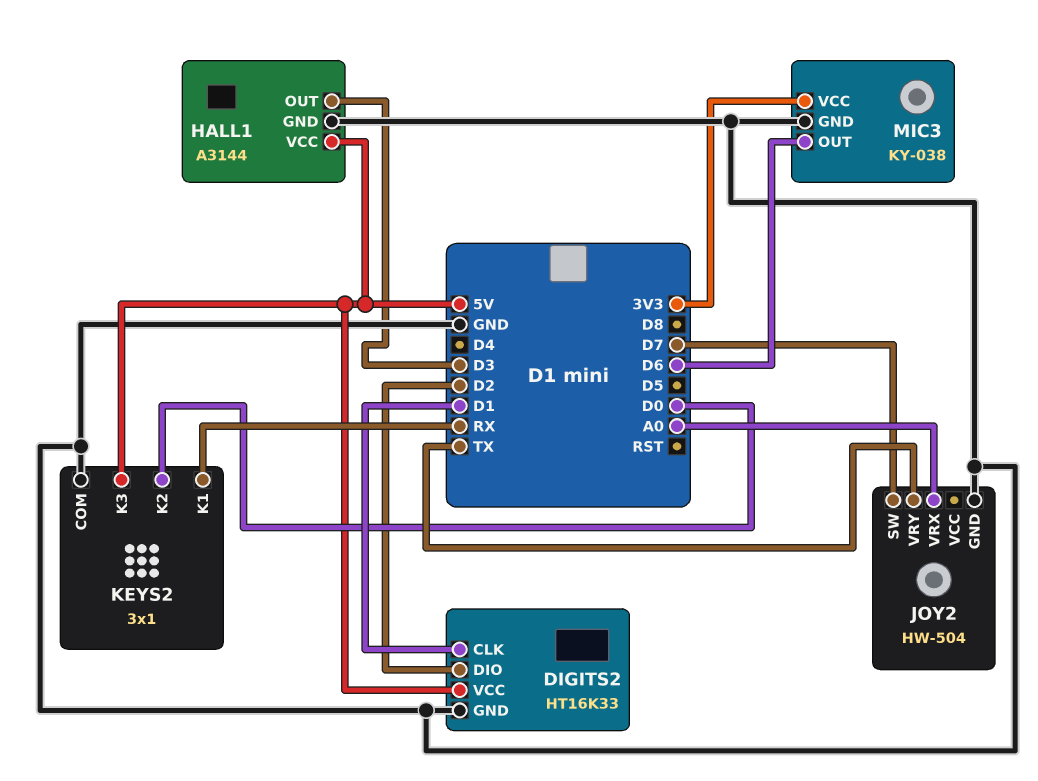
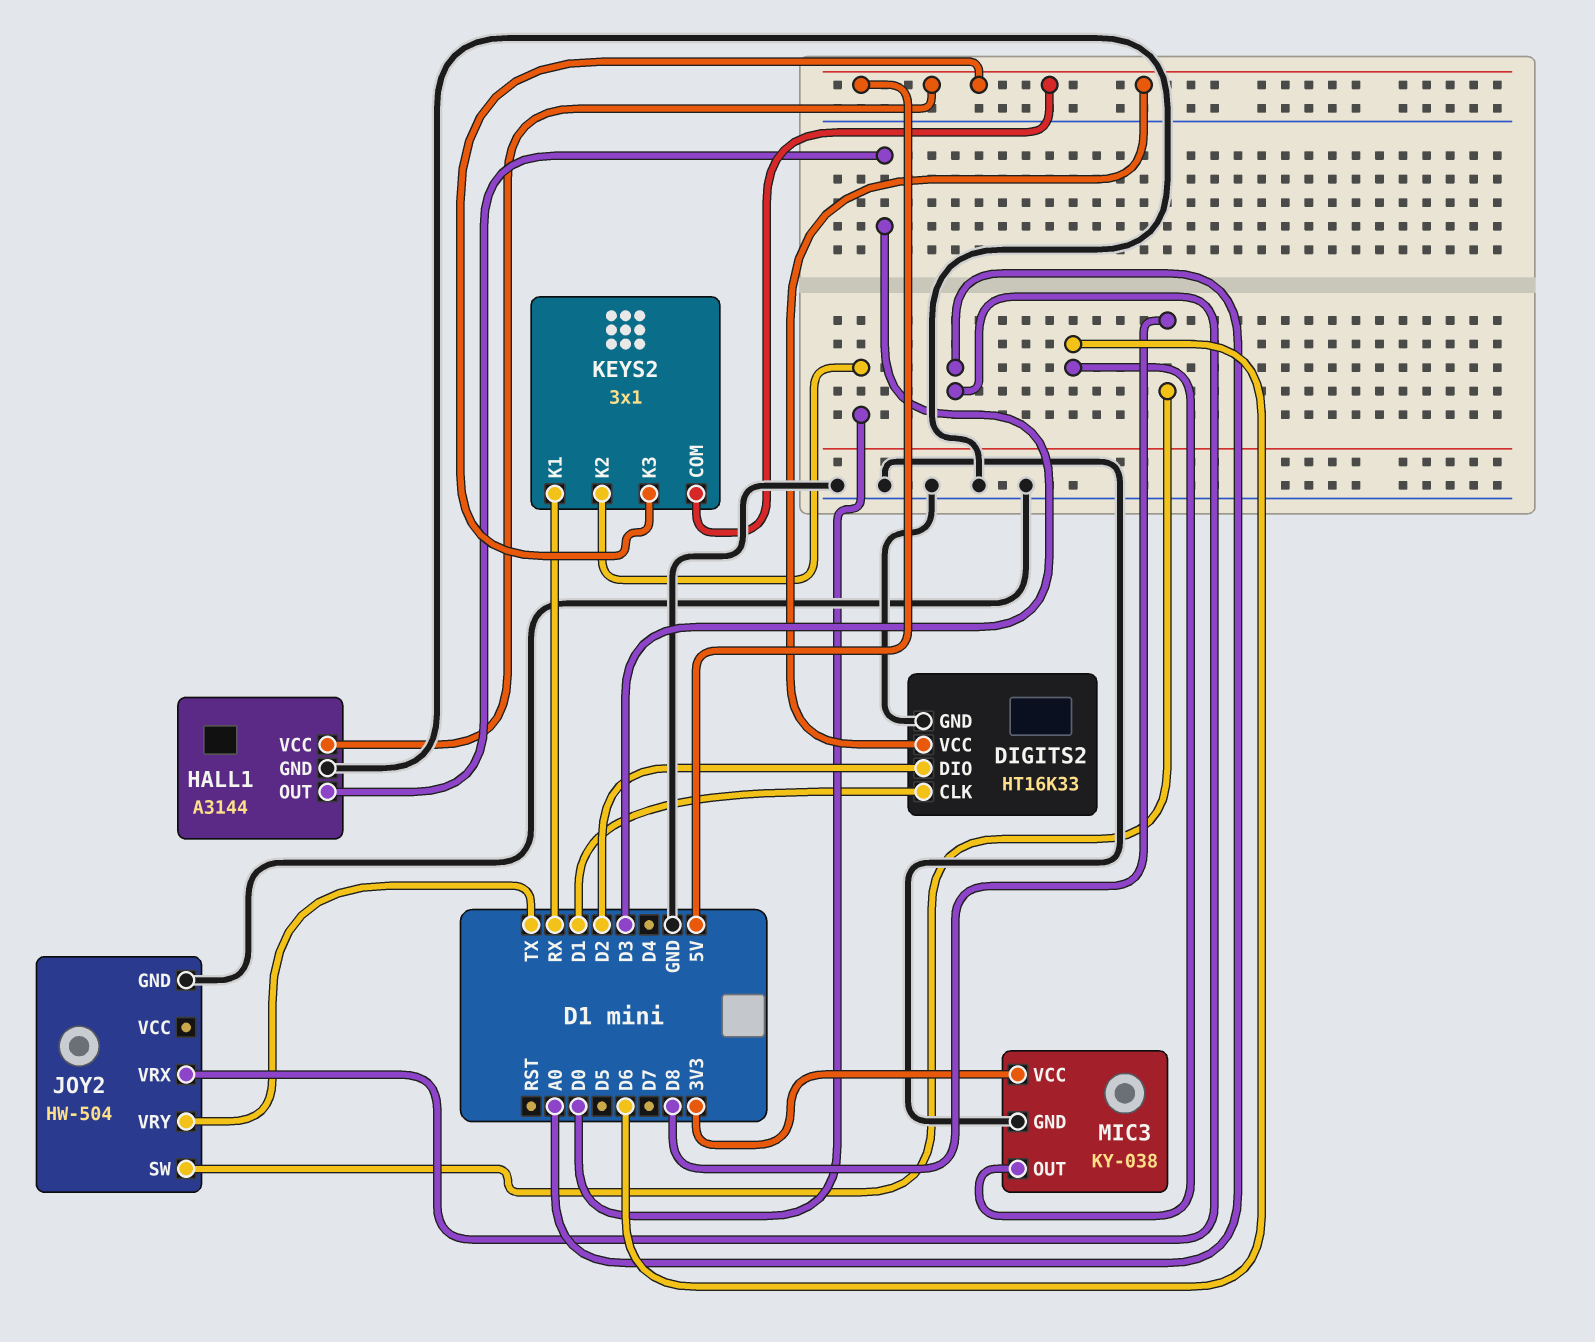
JOY2 pin SW: D7 -> D8
KEYS2 pin COM: GND -> 5V

